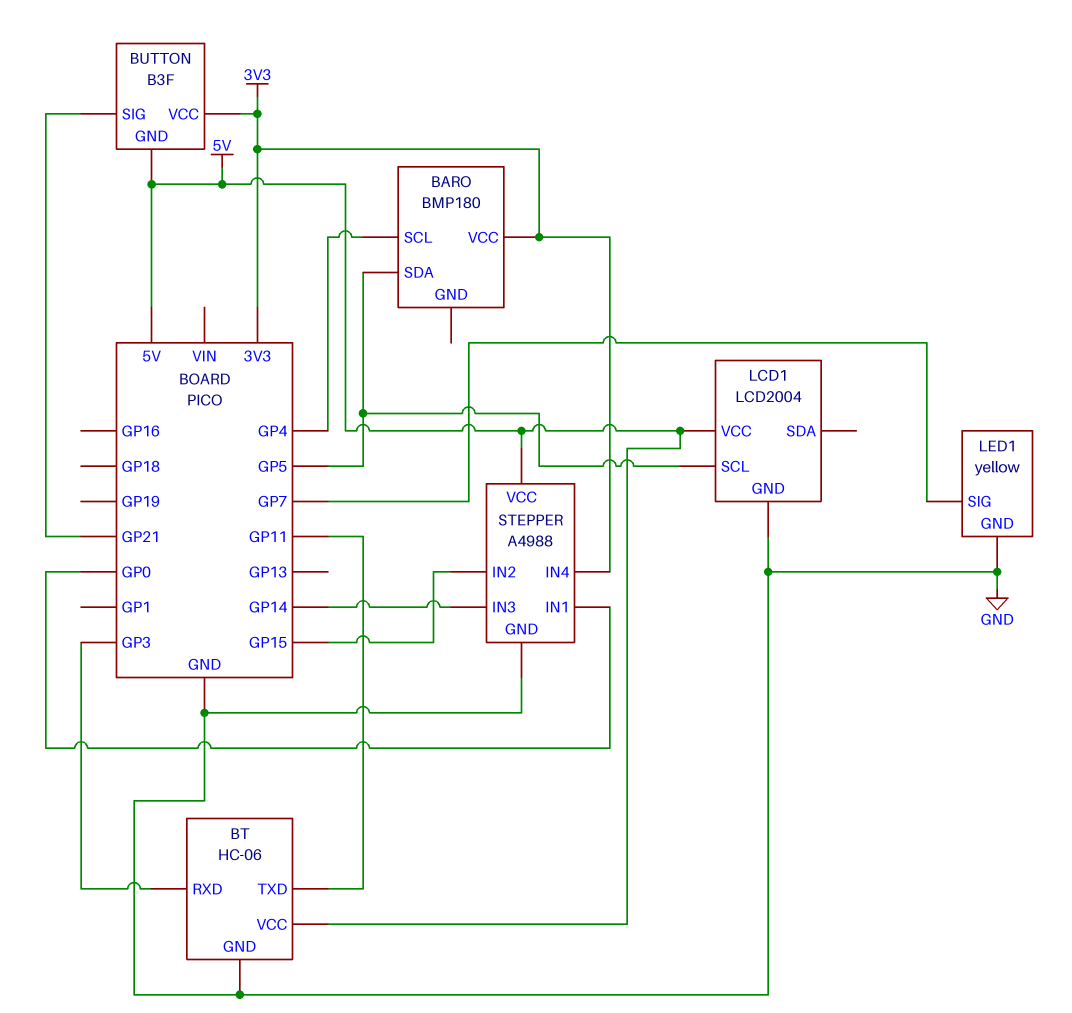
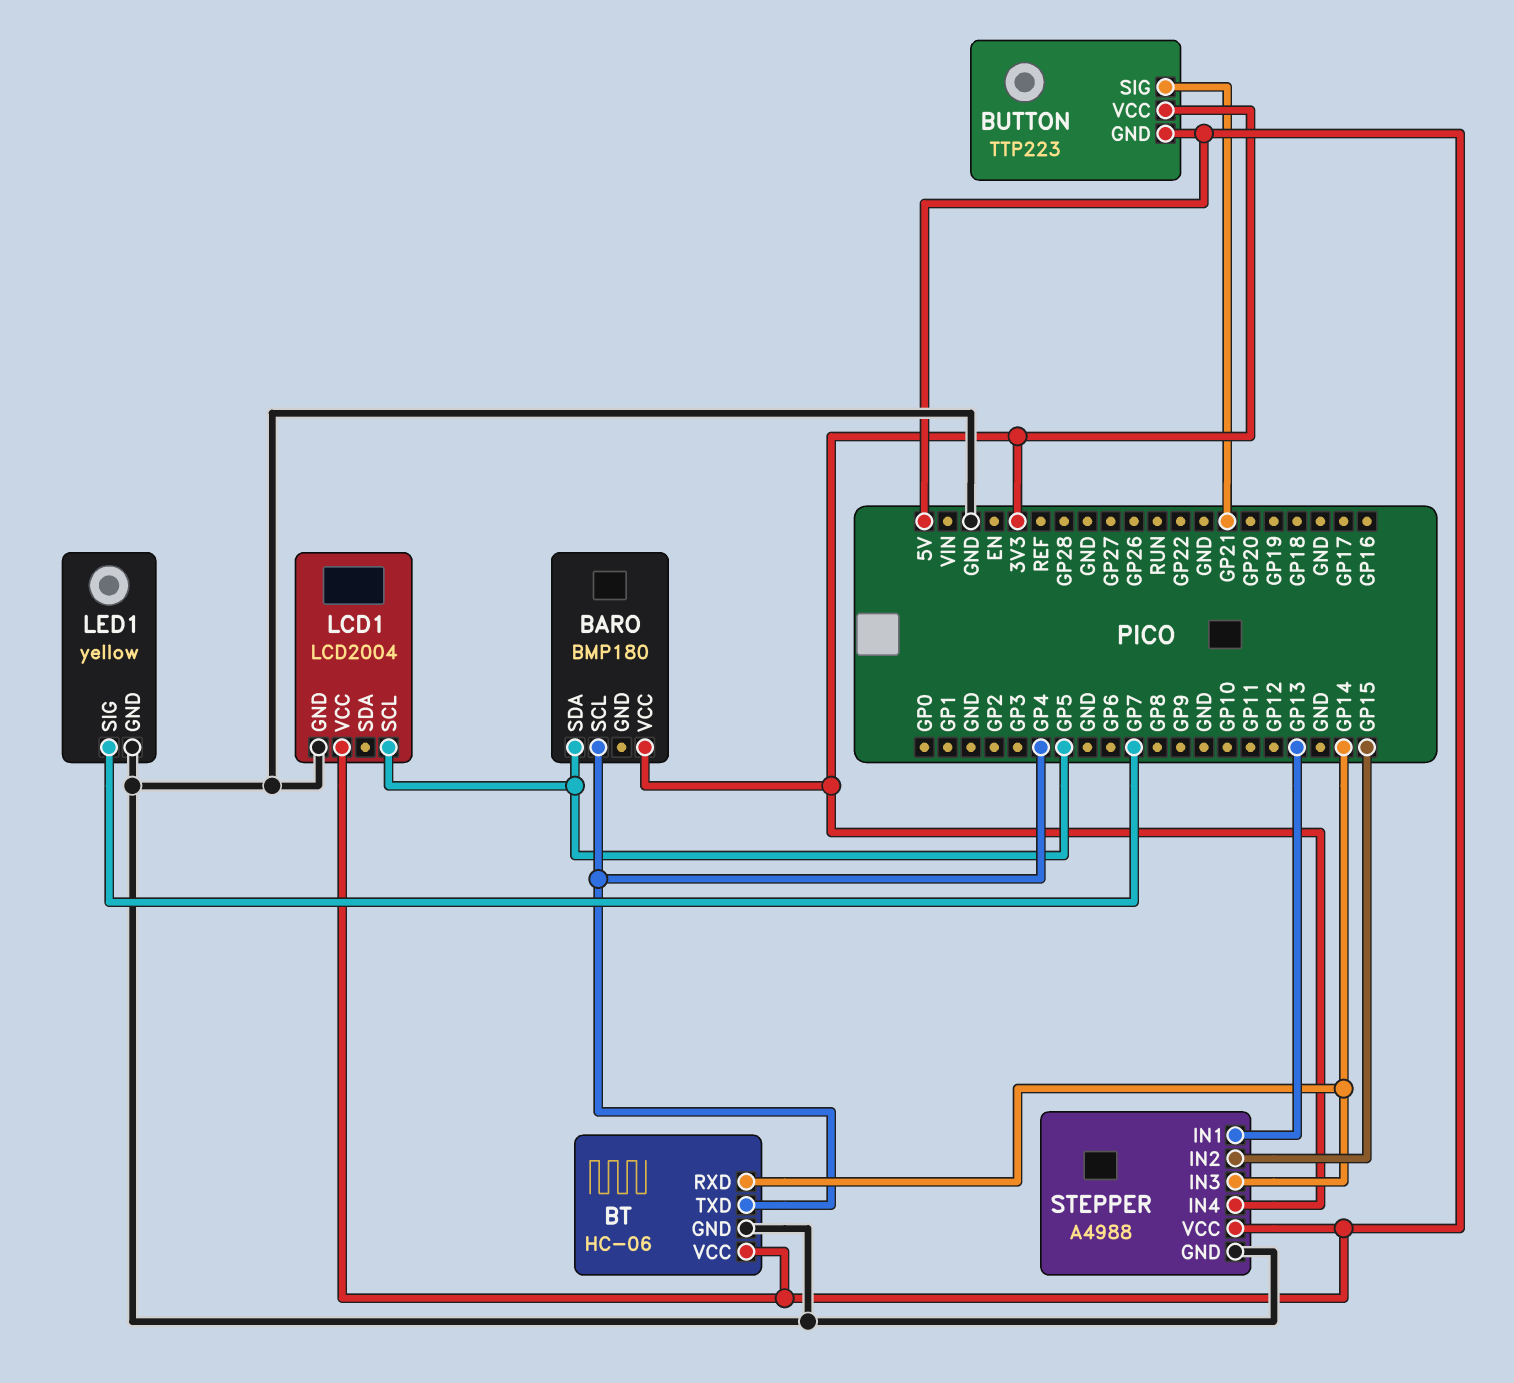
BT pin RXD: GP3 -> GP14
BT pin TXD: GP11 -> GP4
BUTTON: B3F -> TTP223
STEPPER pin IN1: GP0 -> GP13

